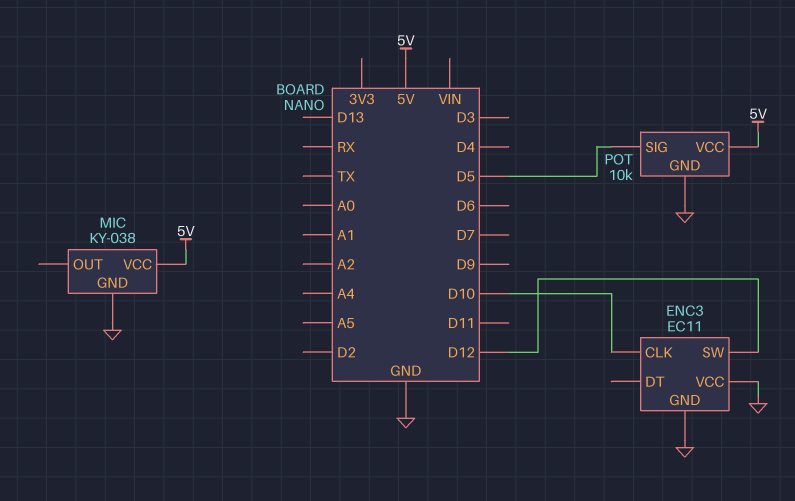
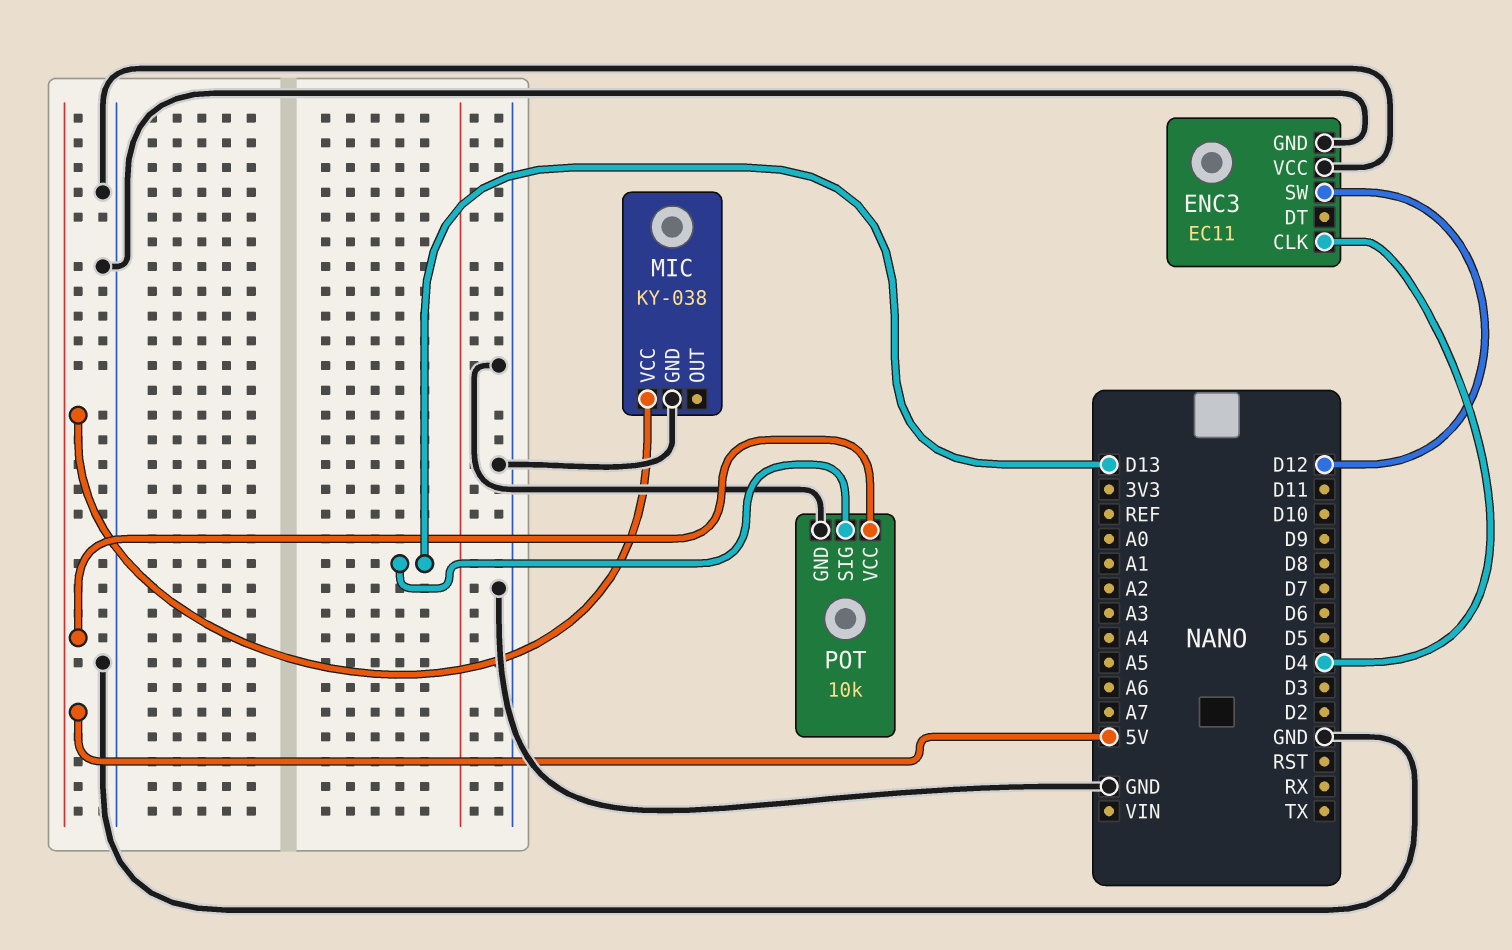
ENC3 pin CLK: D10 -> D4
POT pin SIG: D5 -> D13

